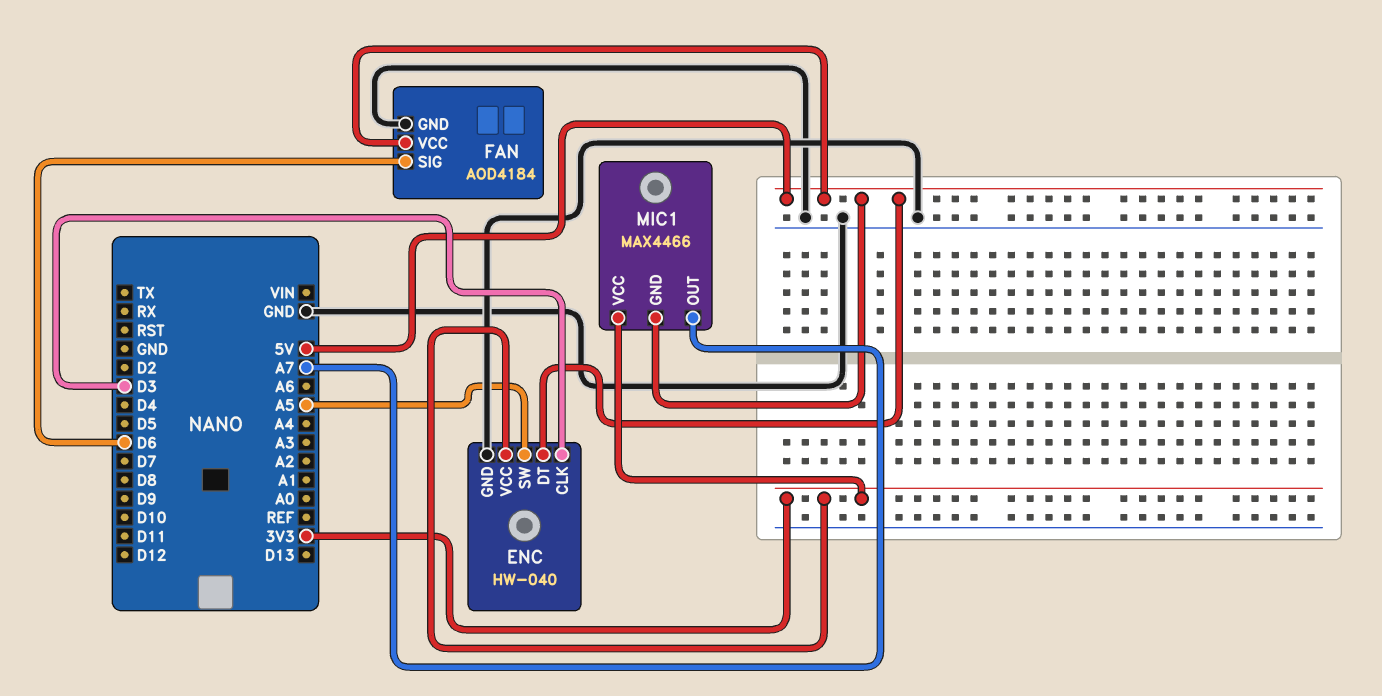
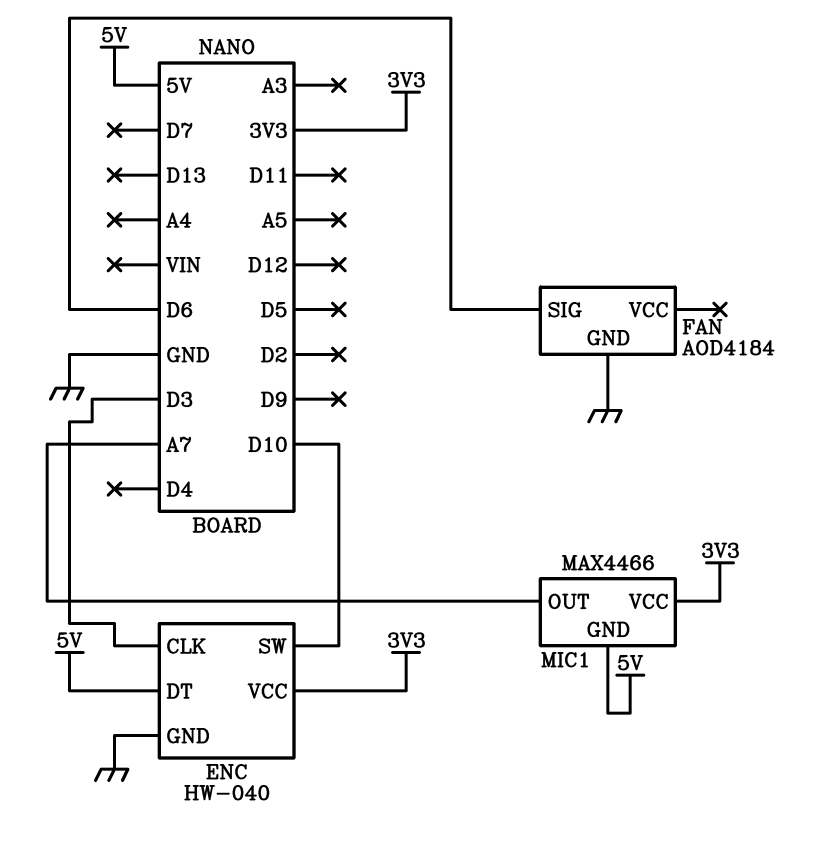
ENC pin SW: A5 -> D10
FAN pin VCC: 5V -> none

